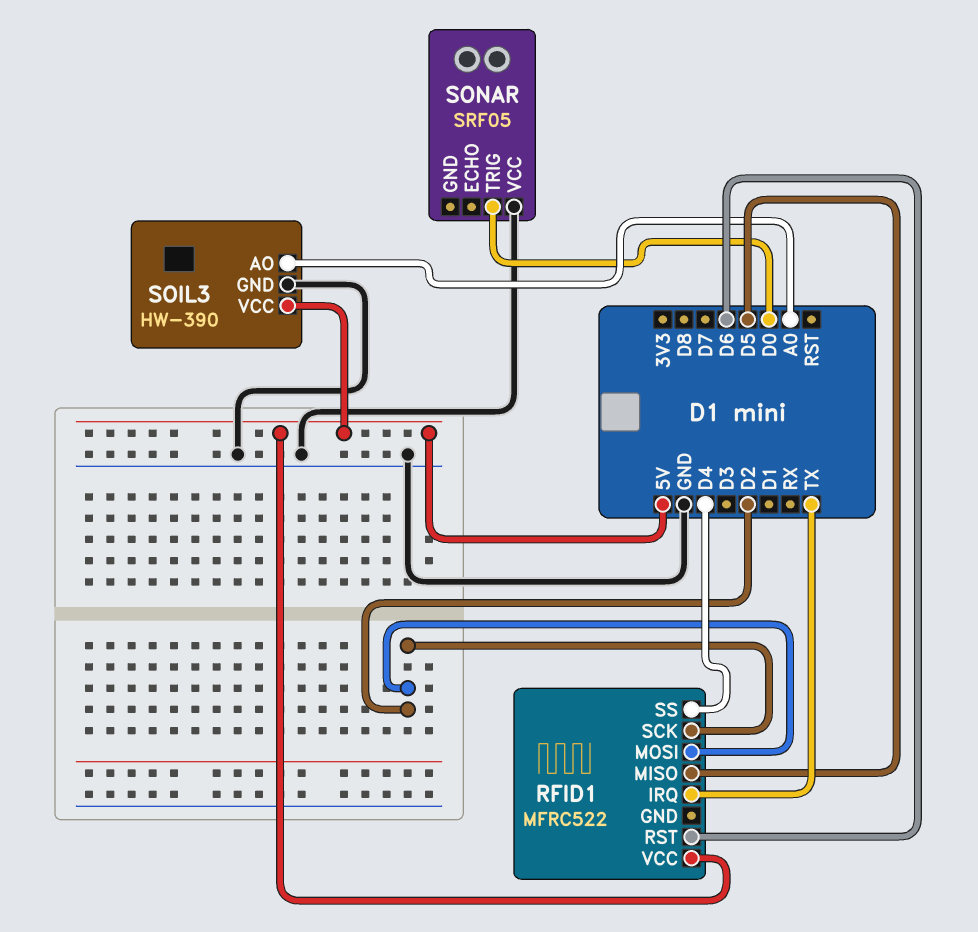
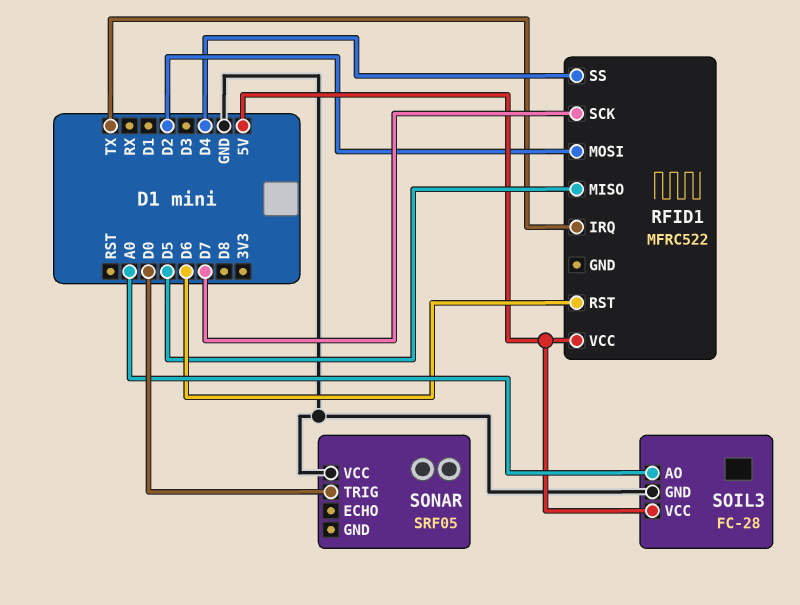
RFID1 pin SCK: D2 -> D7
SOIL3: HW-390 -> FC-28

